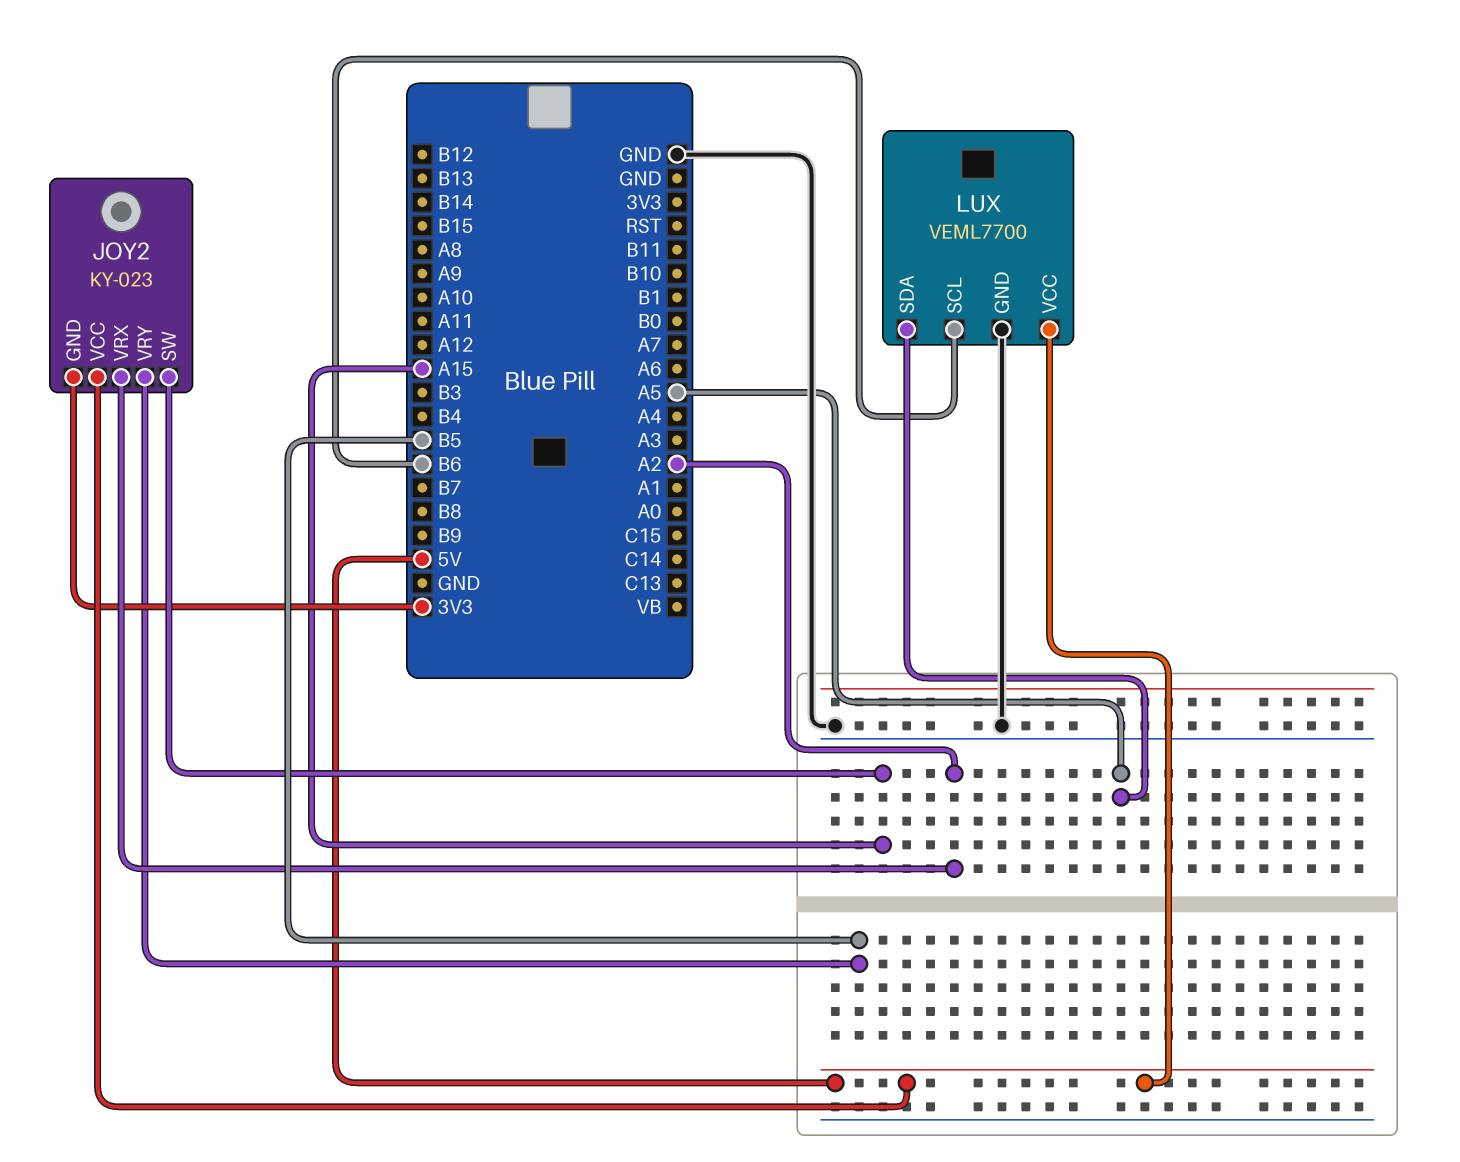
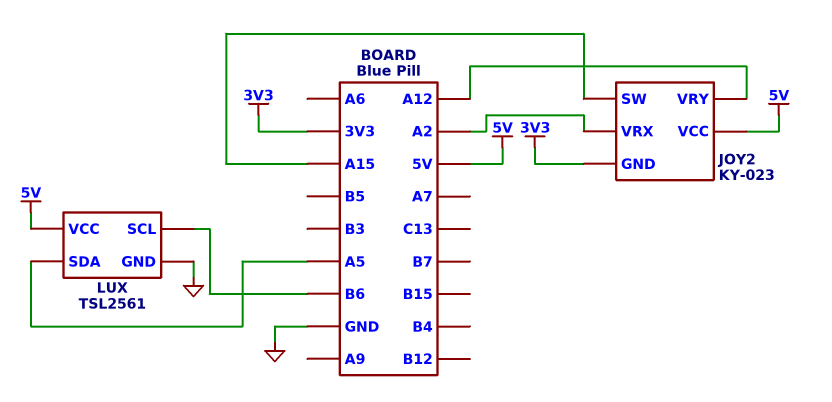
JOY2 pin VRY: B5 -> A12
LUX: VEML7700 -> TSL2561

